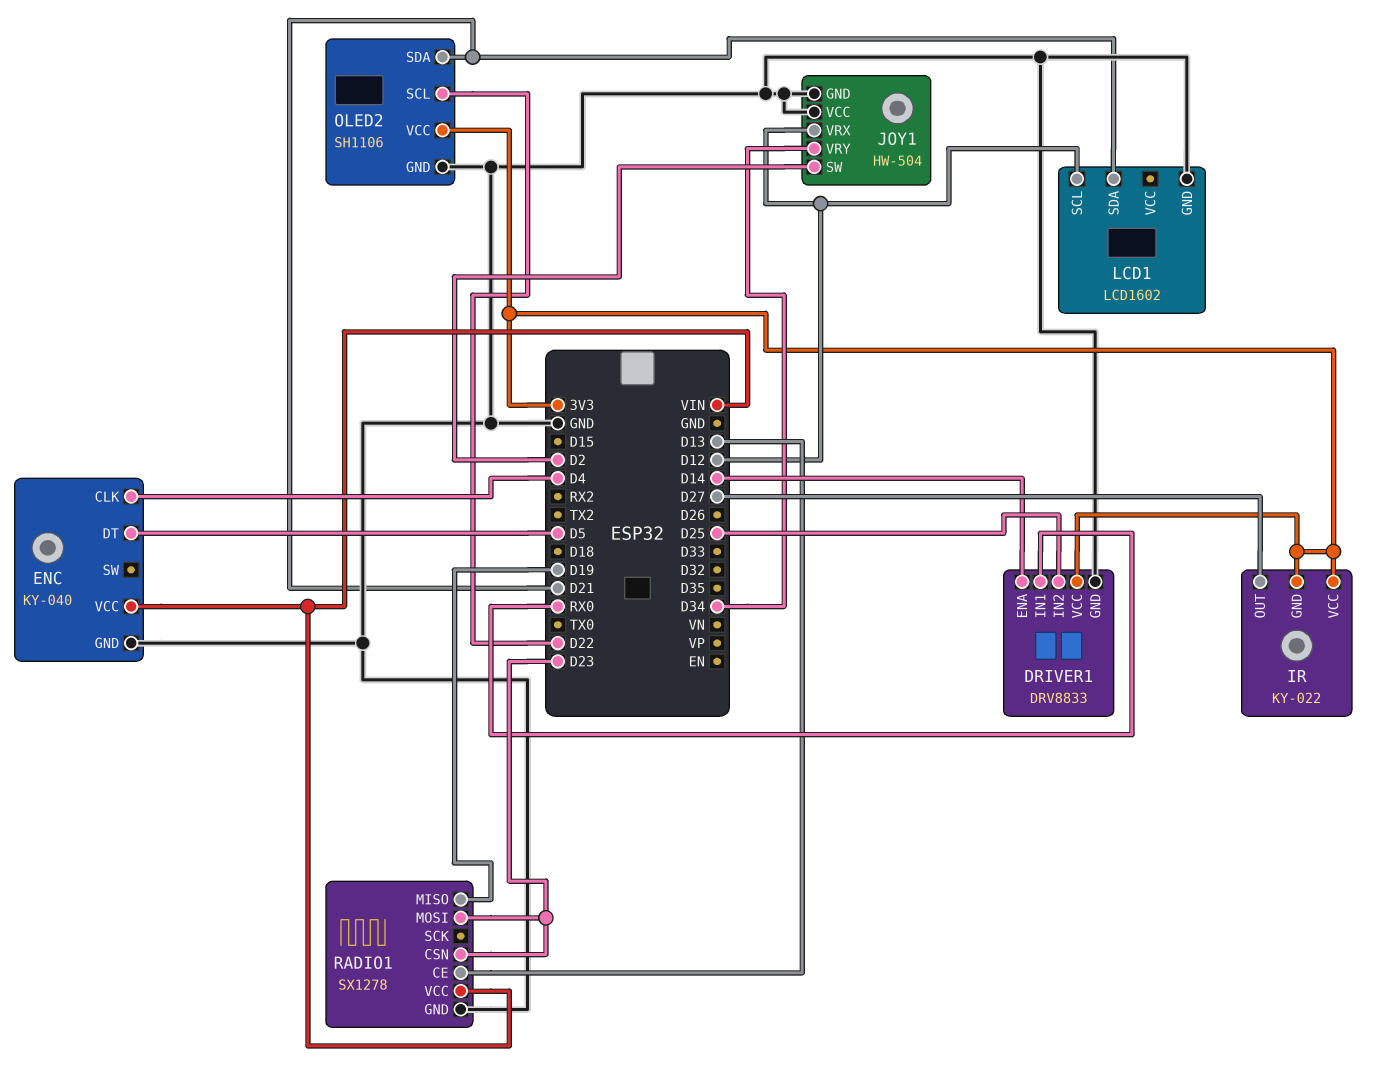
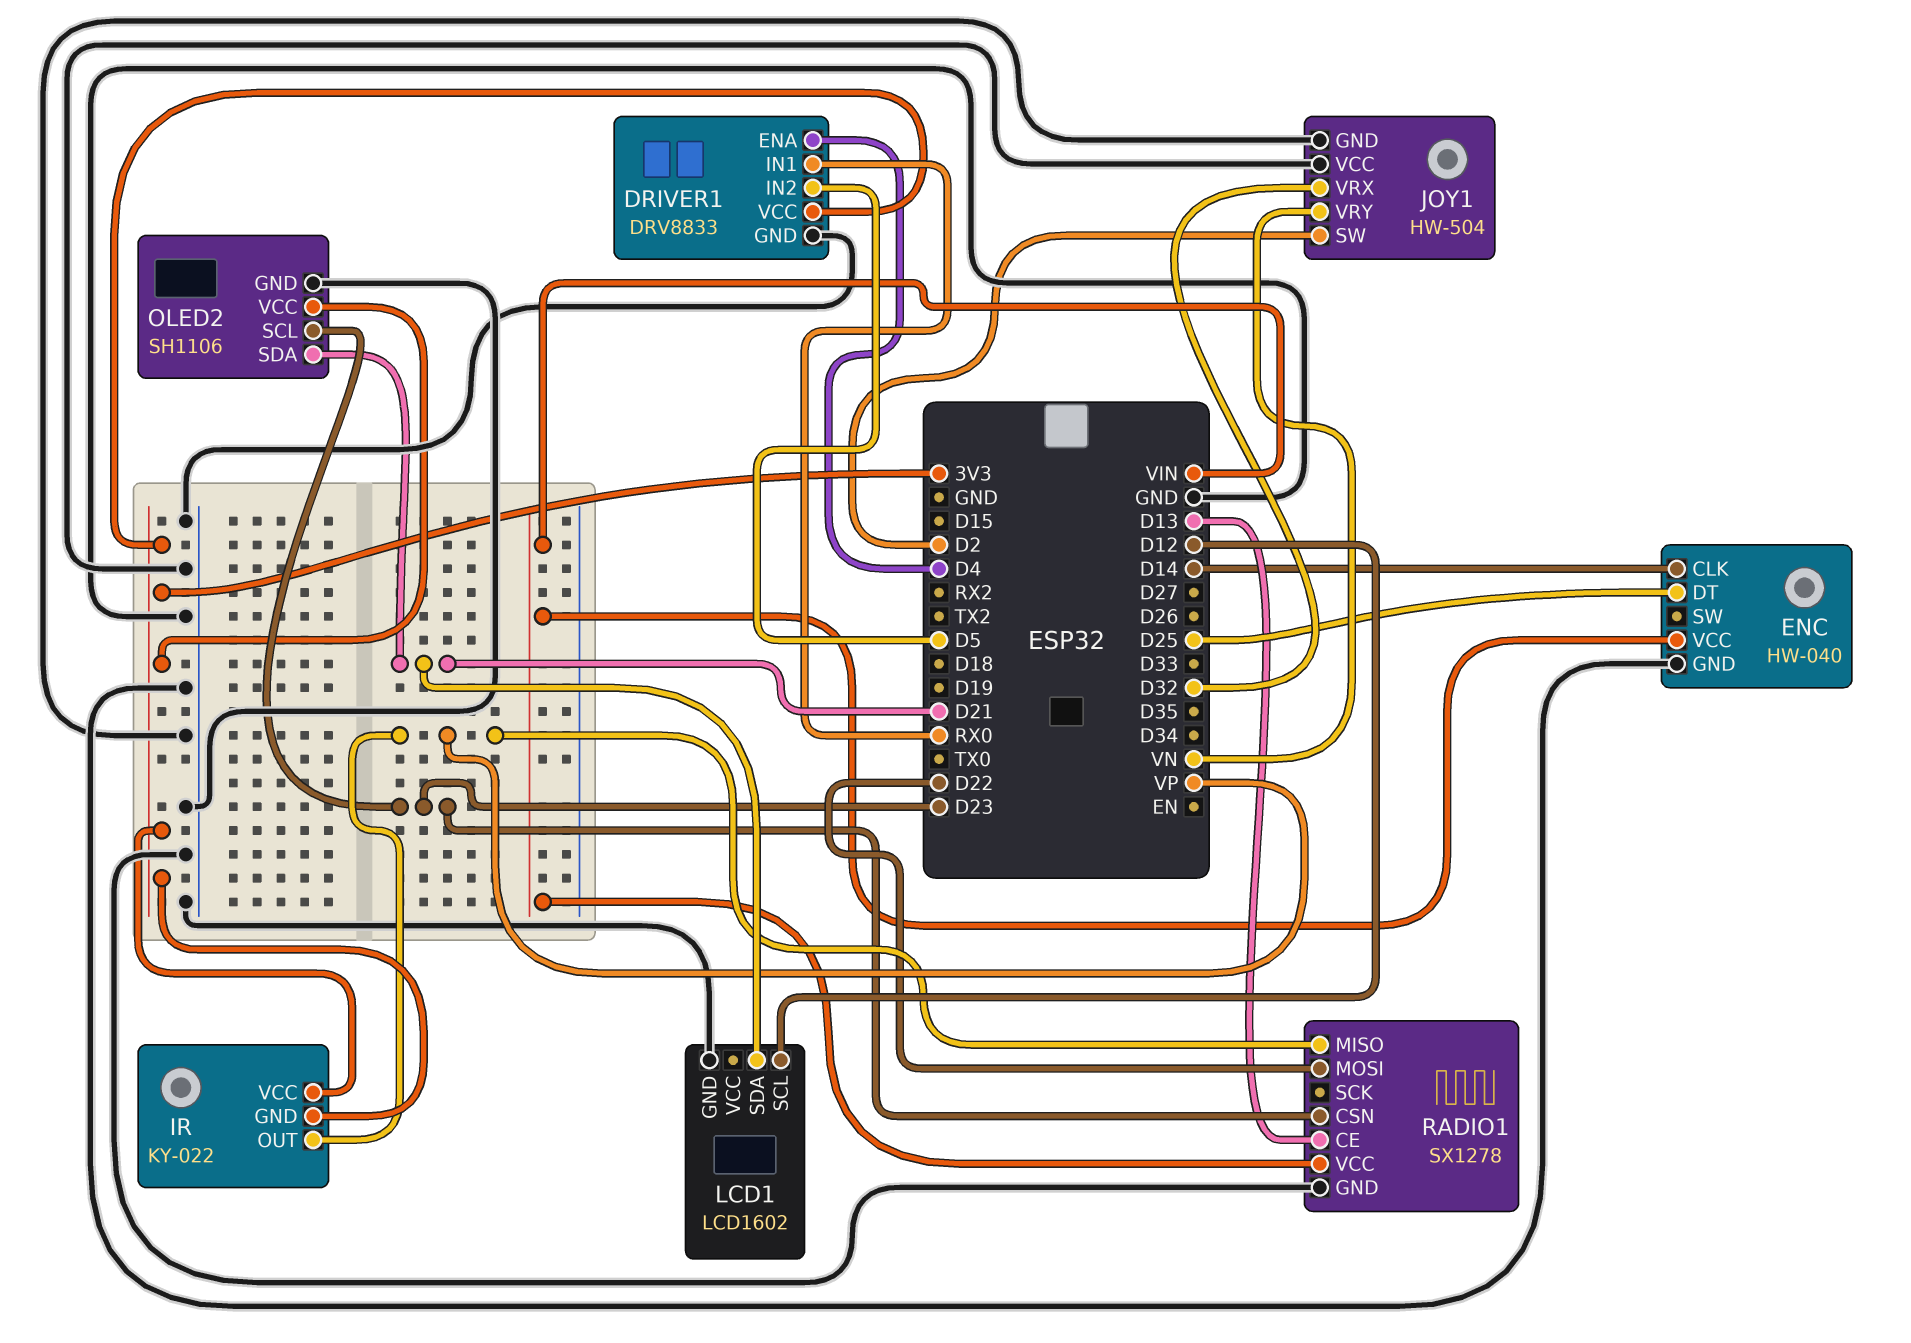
DRIVER1 pin ENA: D14 -> D4
DRIVER1 pin IN2: D25 -> D5
ENC: KY-040 -> HW-040
ENC pin CLK: D4 -> D14
ENC pin DT: D5 -> D25
IR pin OUT: D27 -> VP
JOY1 pin VRX: D12 -> D32
JOY1 pin VRY: D34 -> VN
OLED2 pin SCL: D22 -> D23
RADIO1 pin MISO: D19 -> VP
RADIO1 pin MOSI: D23 -> D22

